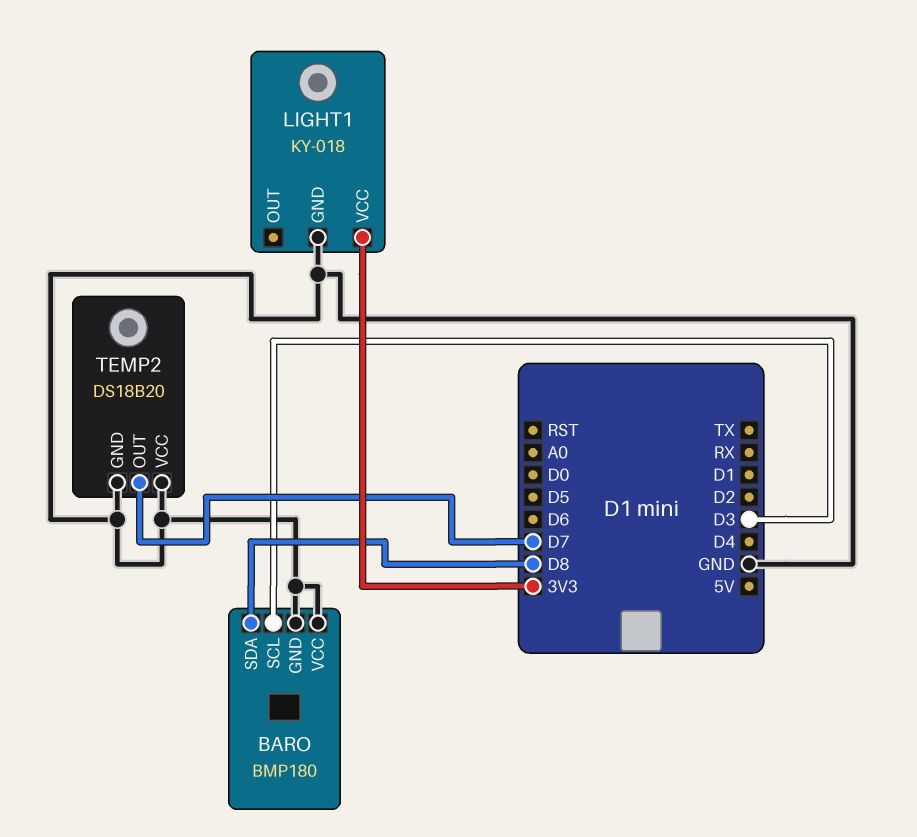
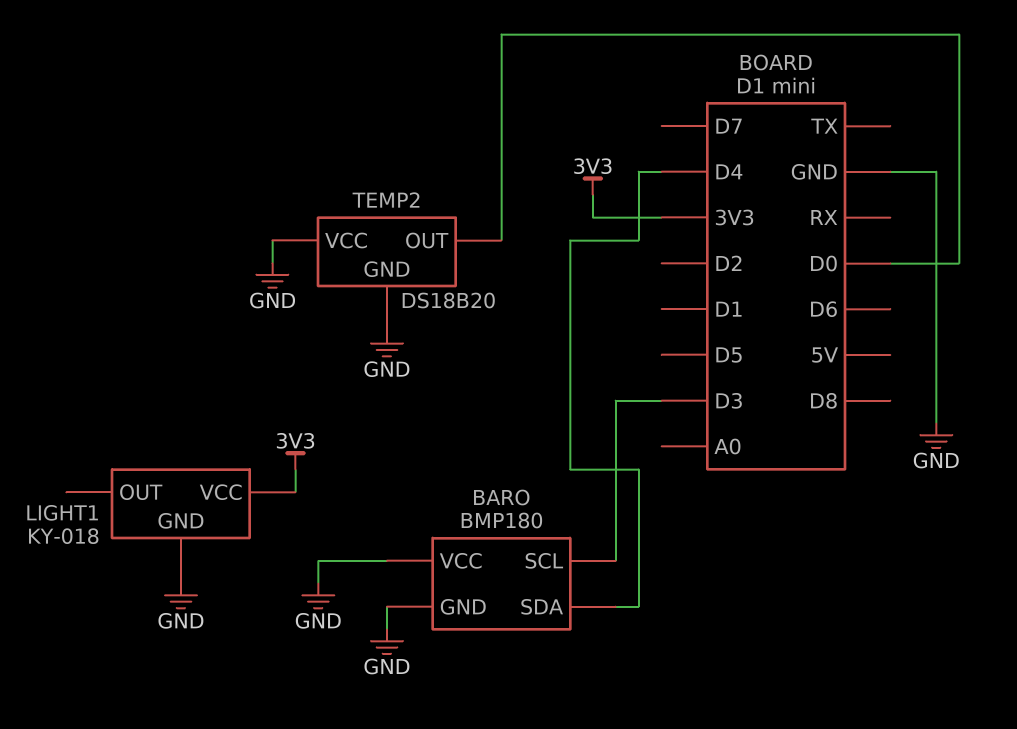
BARO pin SDA: D8 -> D4
TEMP2 pin OUT: D7 -> D0

